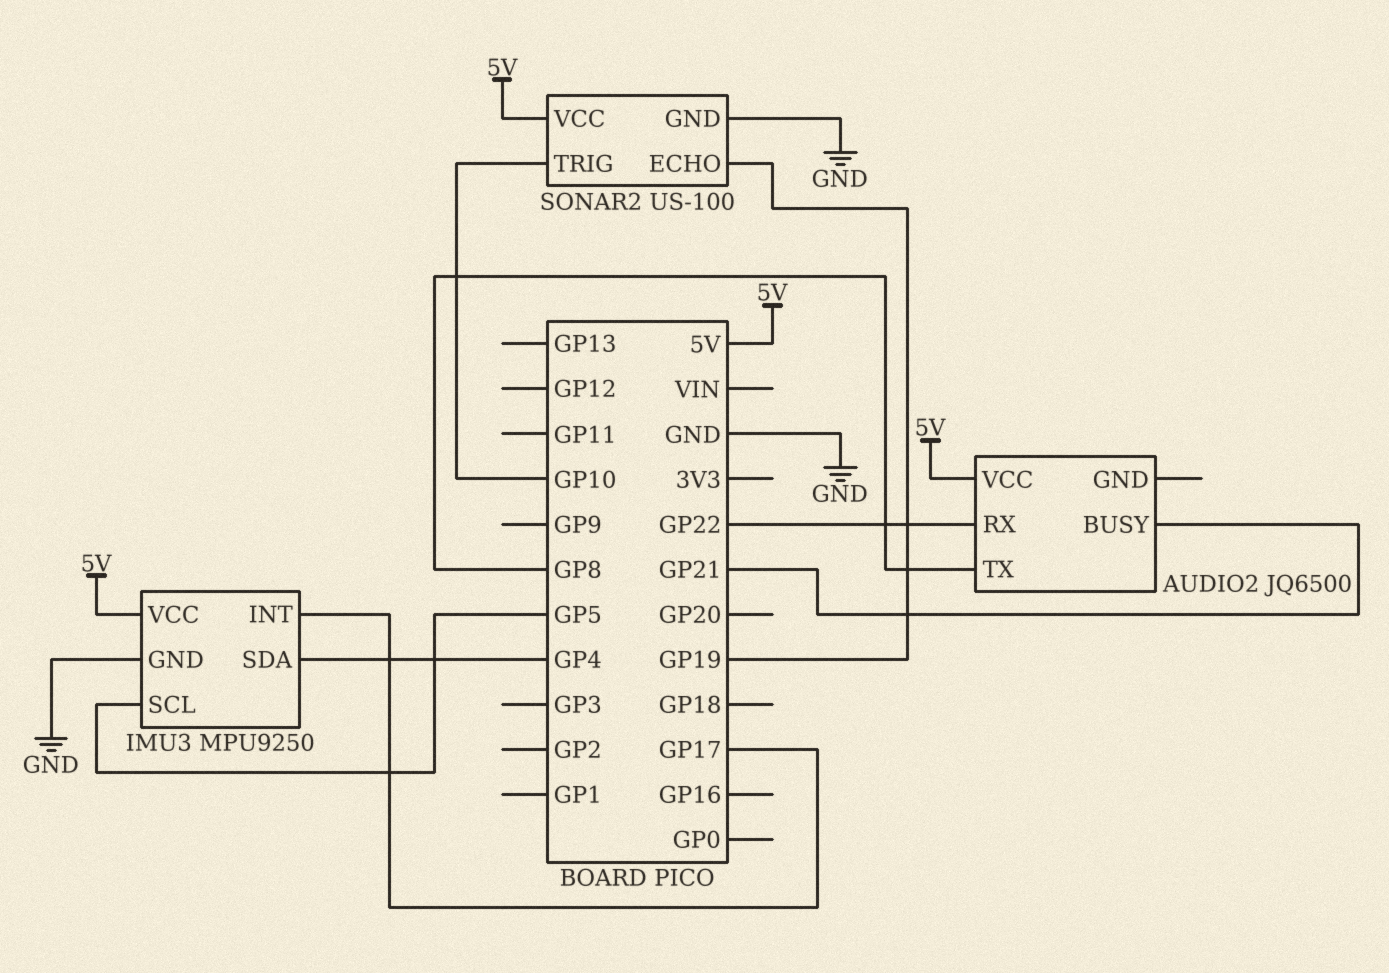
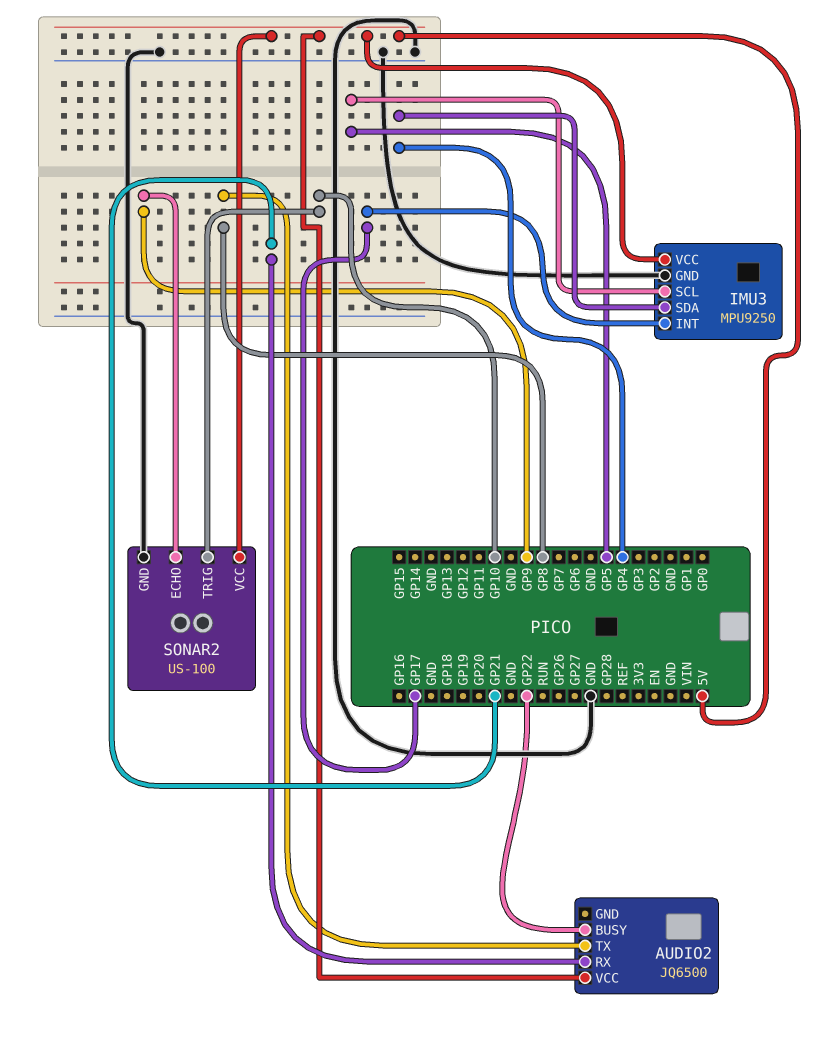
AUDIO2 pin BUSY: GP21 -> GP22
AUDIO2 pin RX: GP22 -> GP21
SONAR2 pin ECHO: GP19 -> GP9

